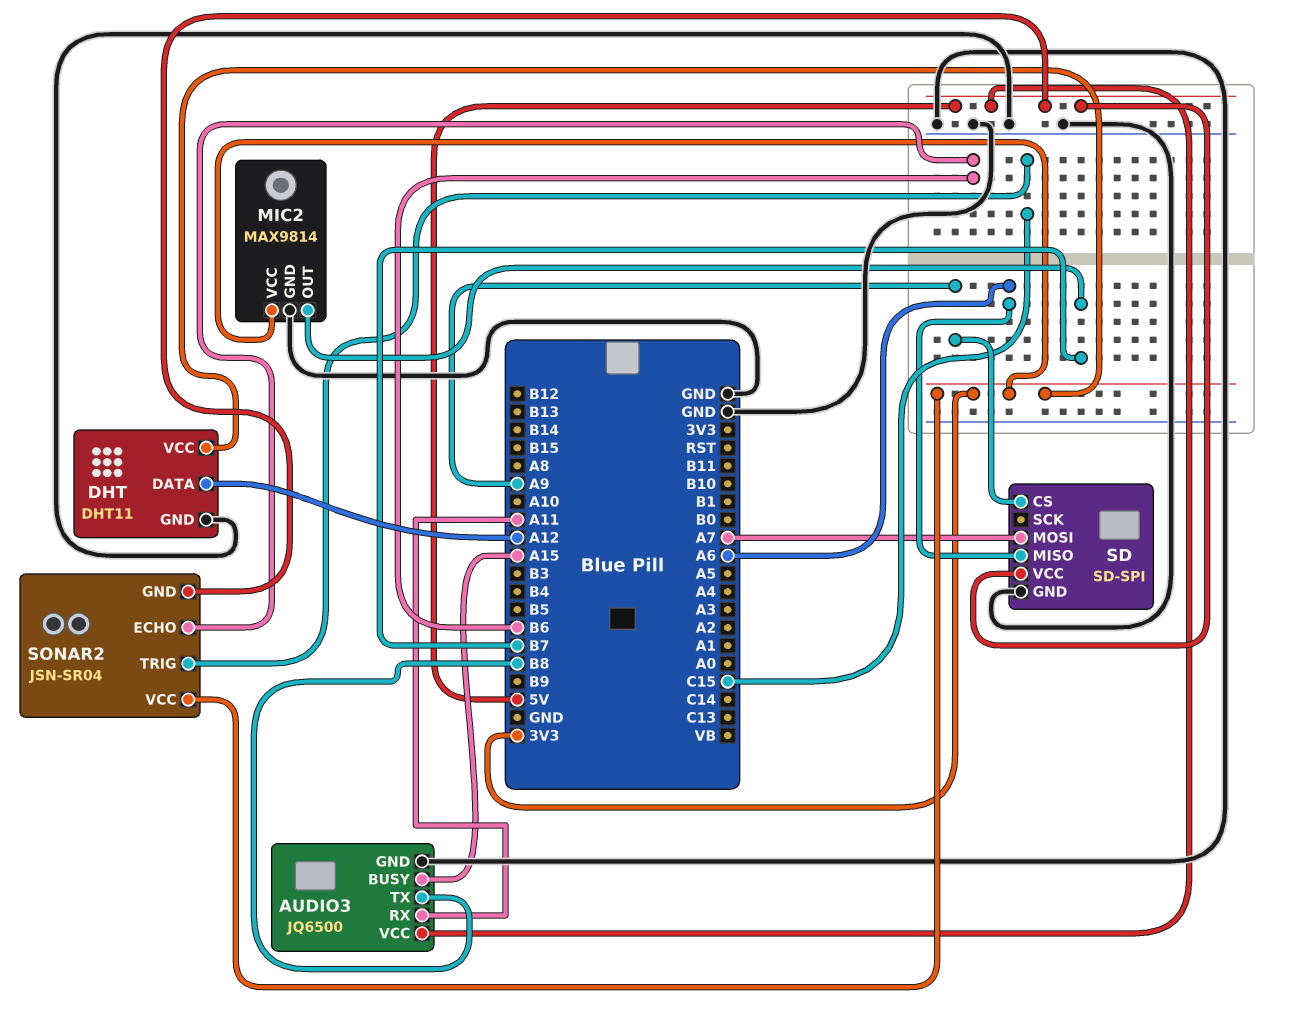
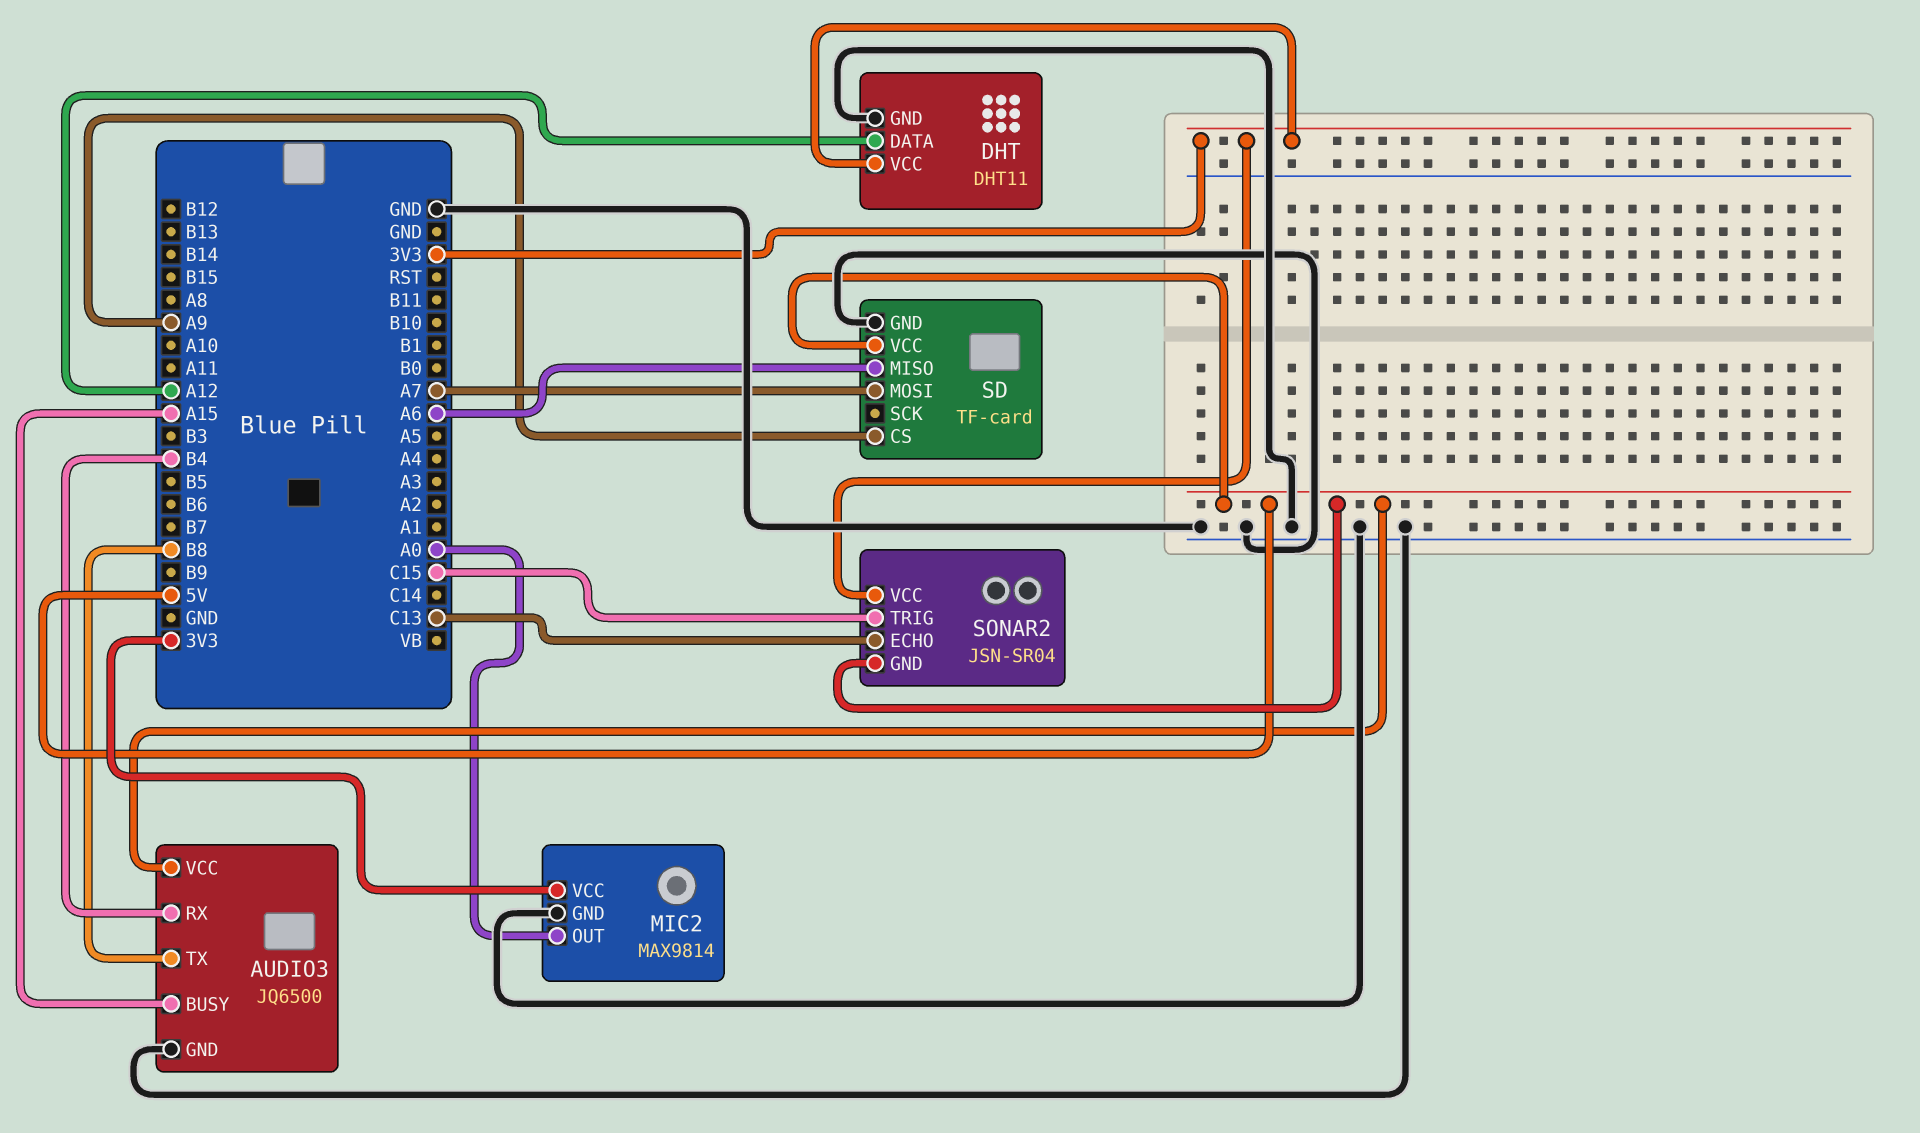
AUDIO3 pin RX: A11 -> B4
MIC2 pin OUT: B7 -> A0
SD: SD-SPI -> TF-card
SONAR2 pin ECHO: B6 -> C13

